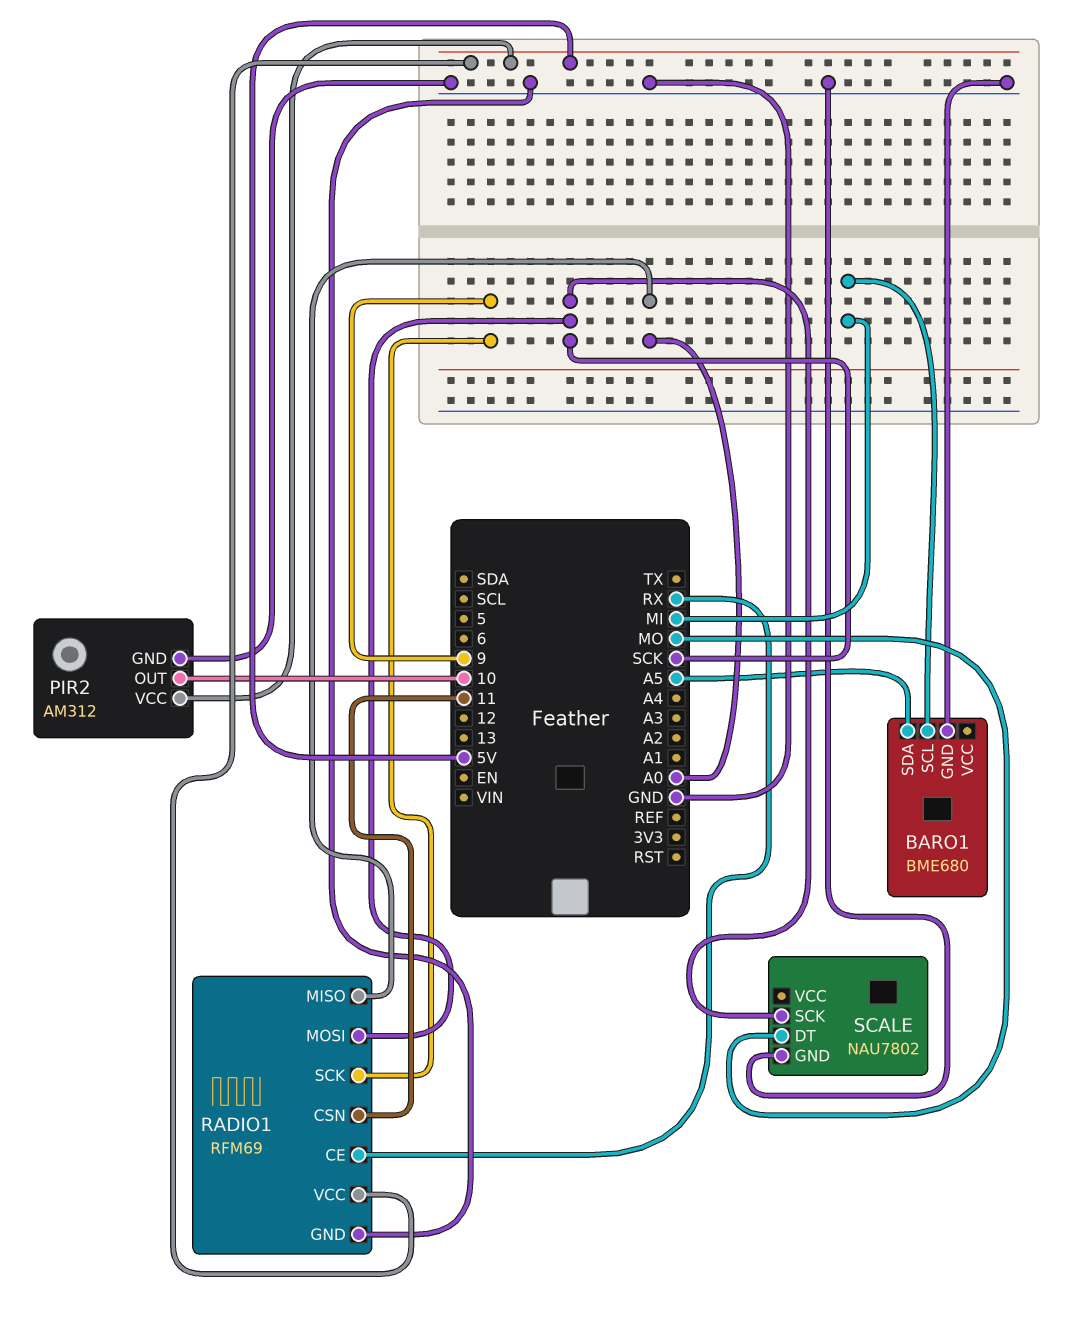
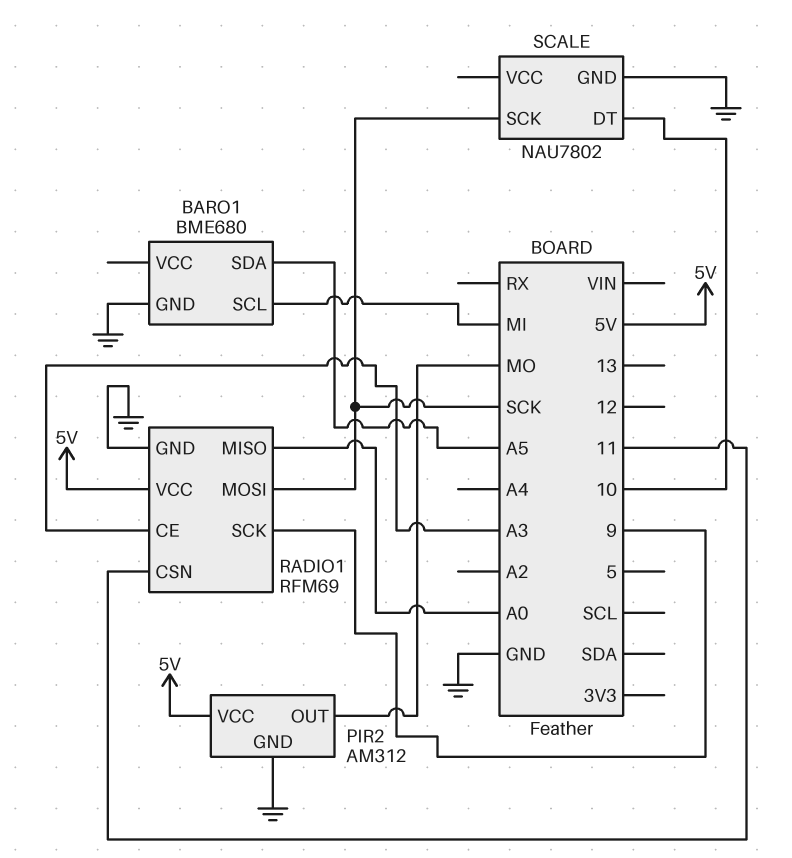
PIR2 pin OUT: 10 -> MO
RADIO1 pin CE: RX -> A3
SCALE pin DT: MO -> 10

